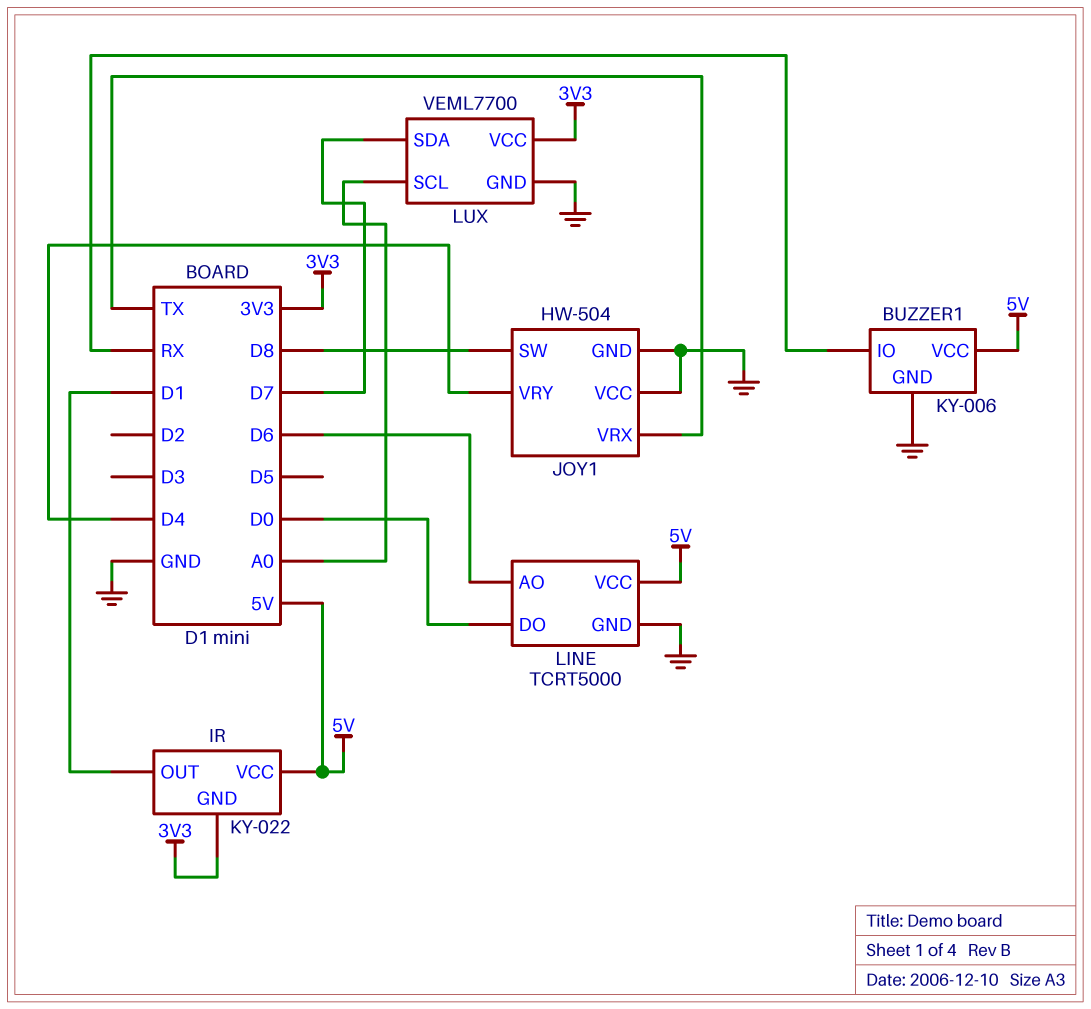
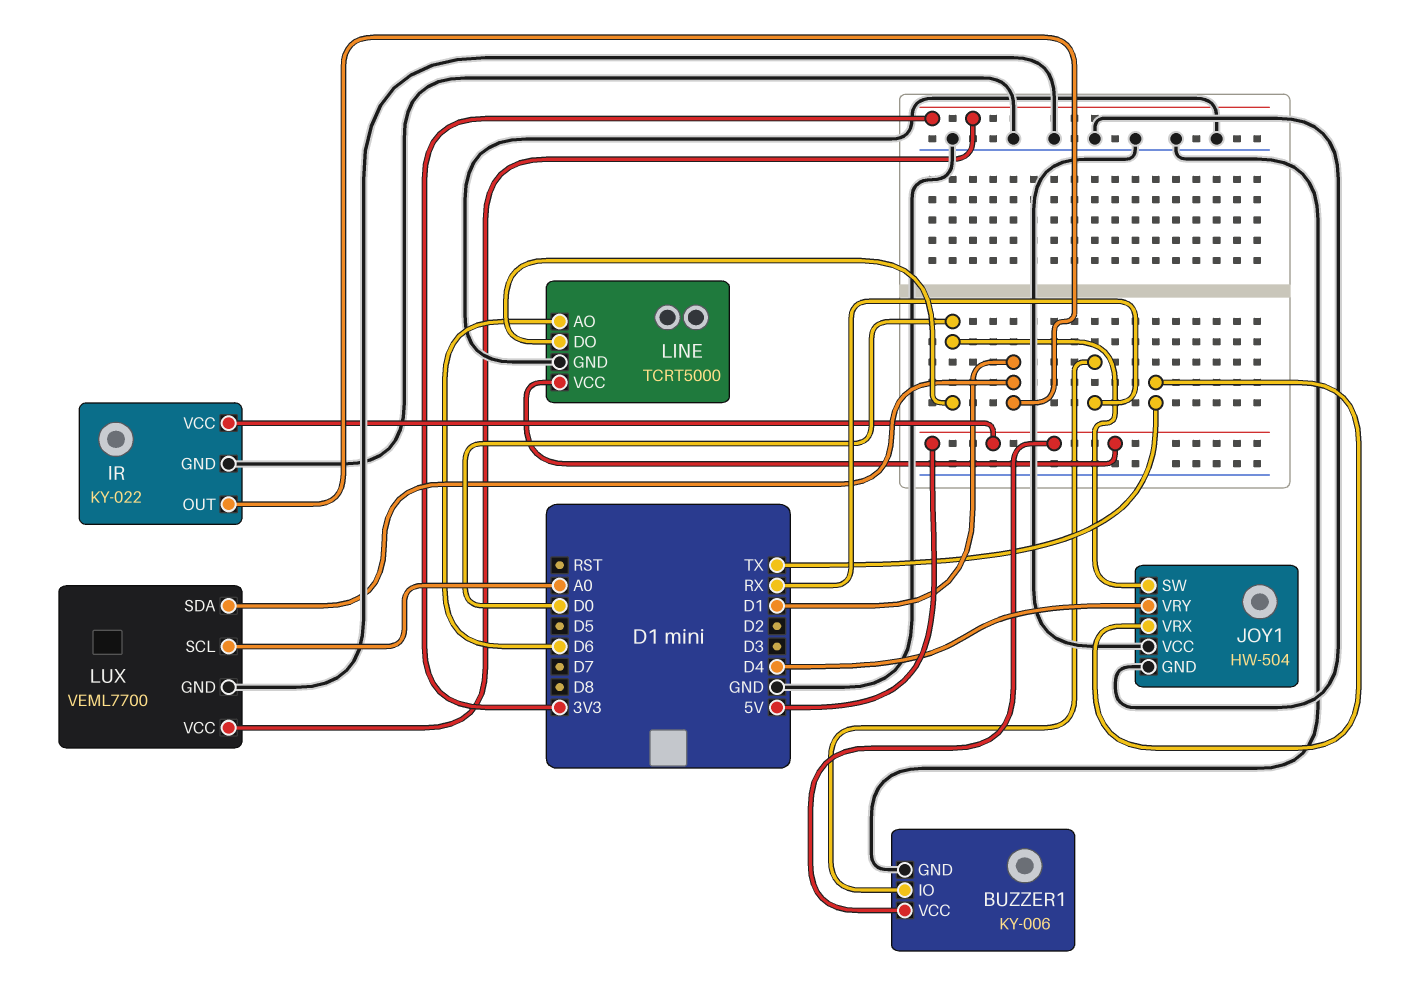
IR pin GND: 3V3 -> GND
JOY1 pin SW: D8 -> D0
LUX pin SDA: D7 -> D1

